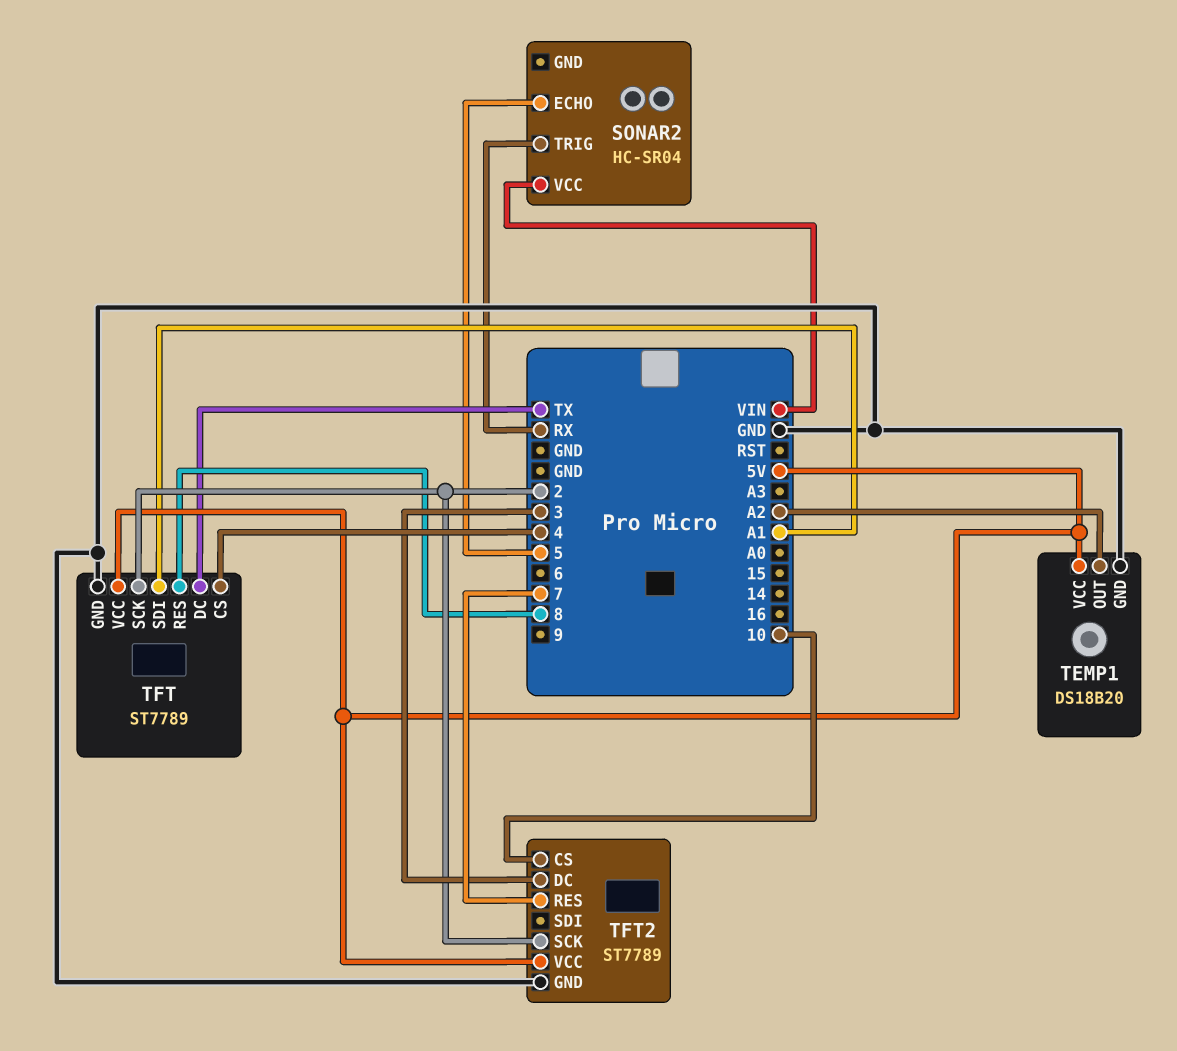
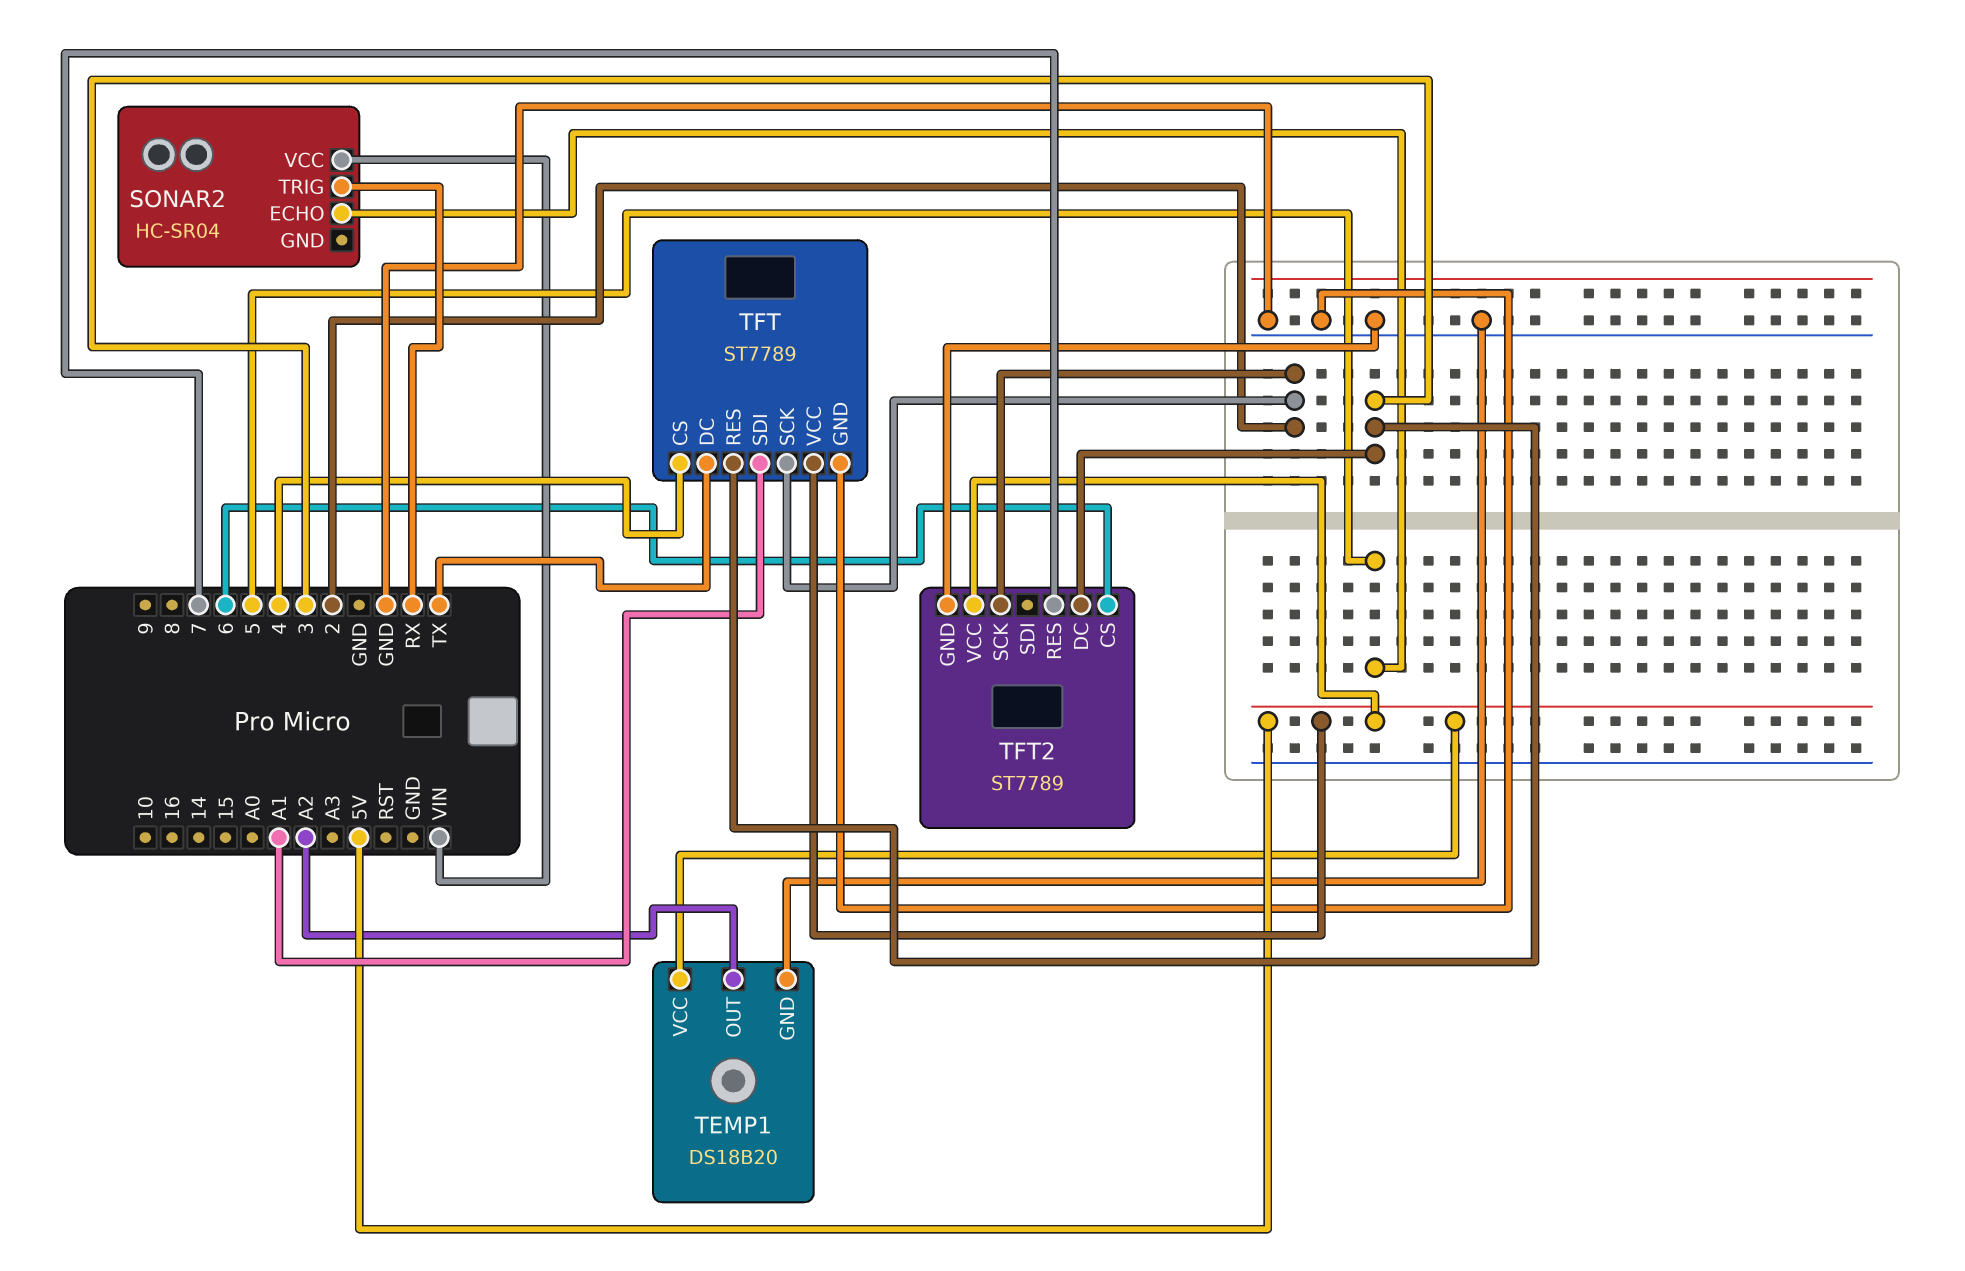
TFT pin RES: 8 -> 3
TFT2 pin CS: 10 -> 6

